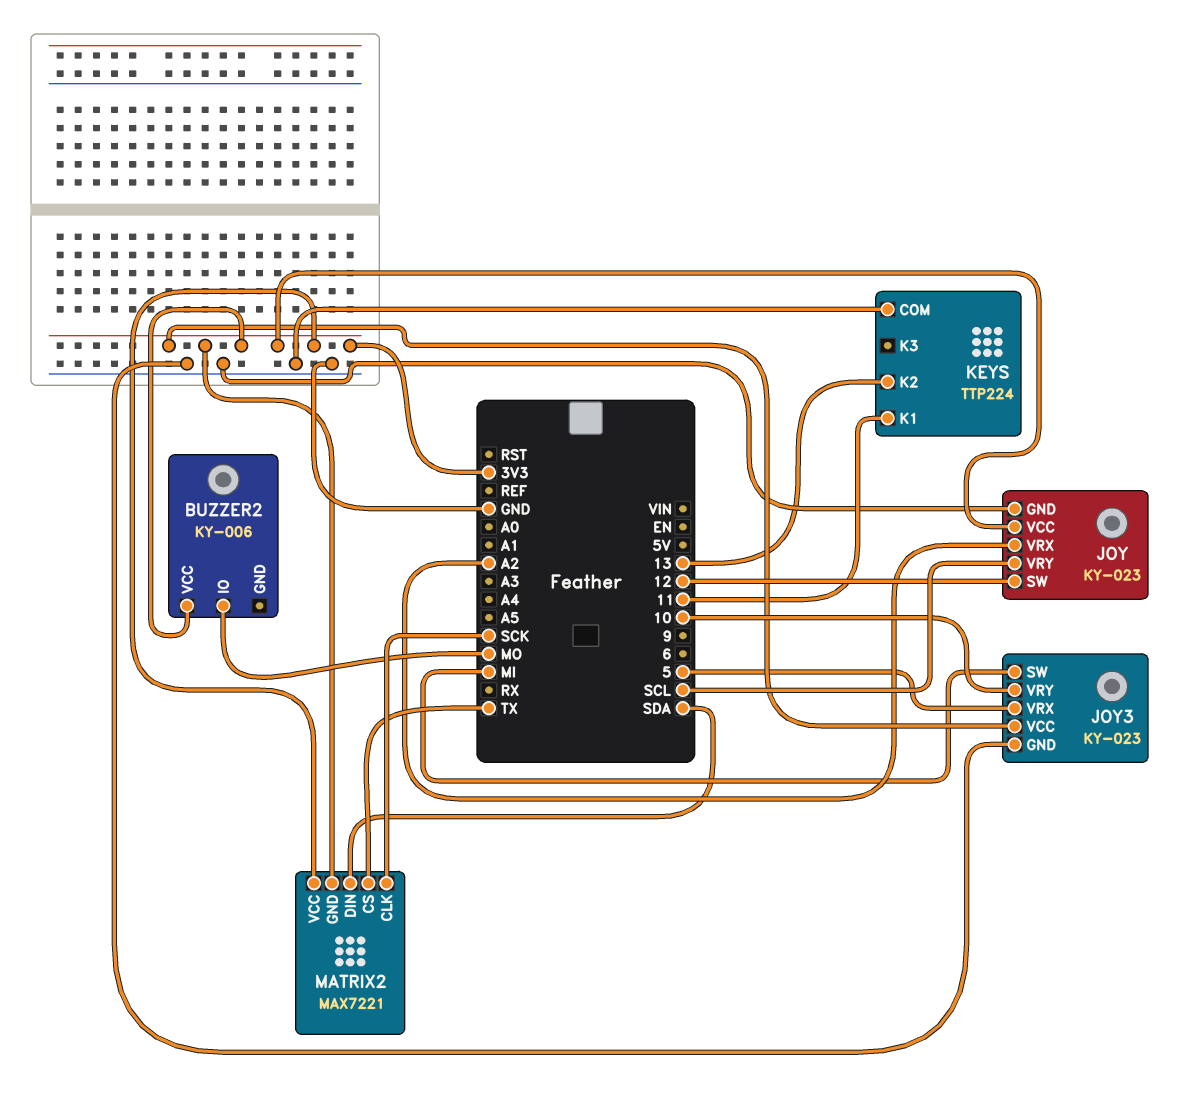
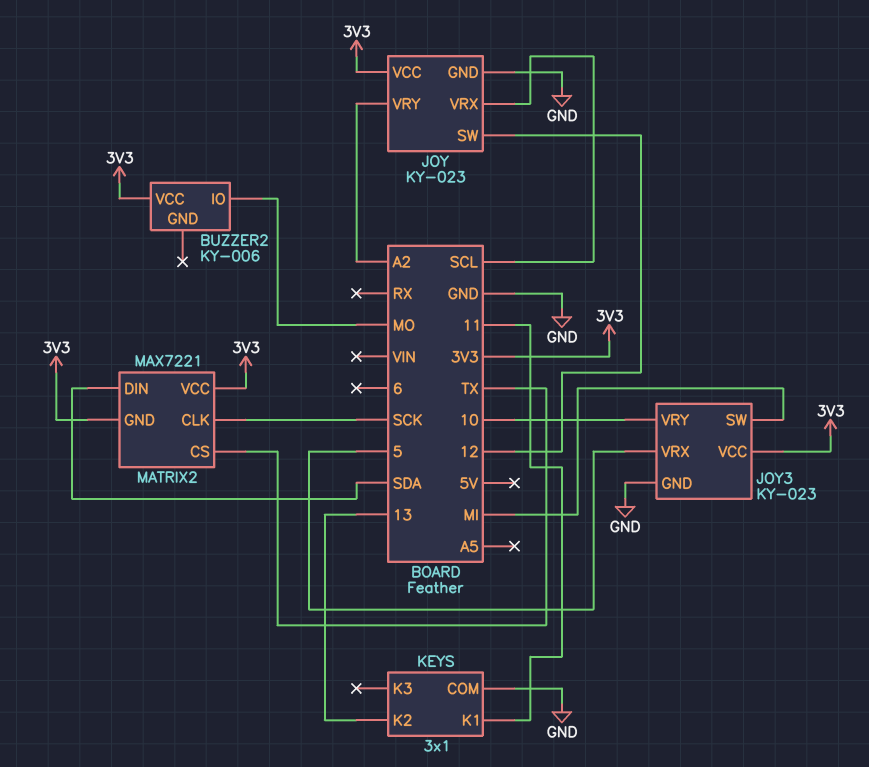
JOY pin VRX: A2 -> SCL
JOY pin VRY: SCL -> A2
KEYS: TTP224 -> 3x1

